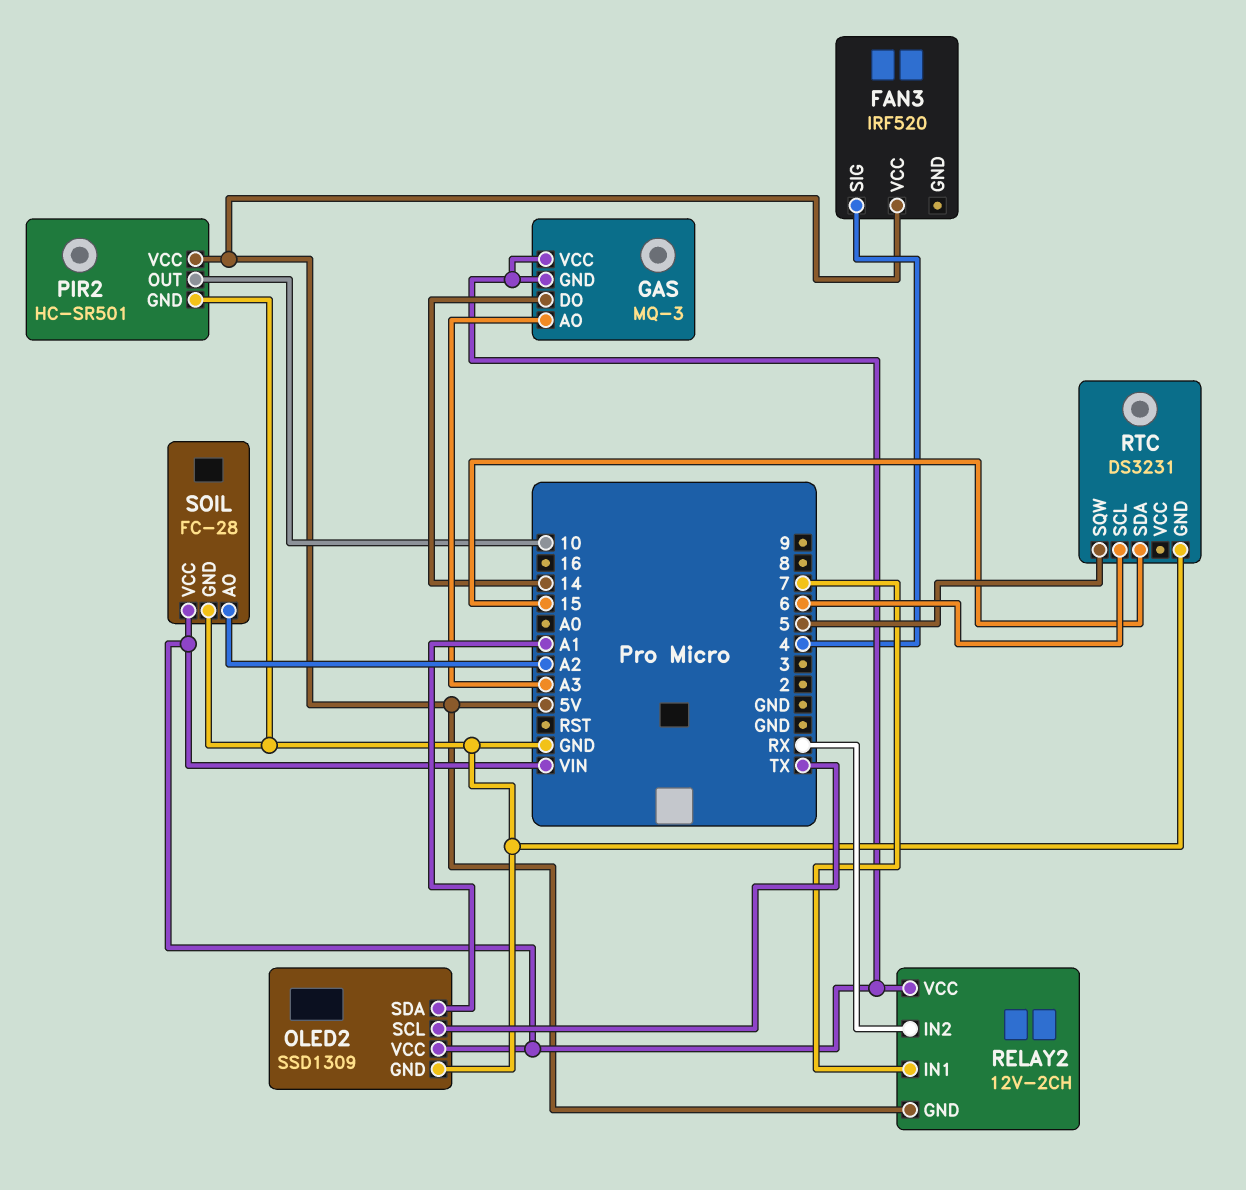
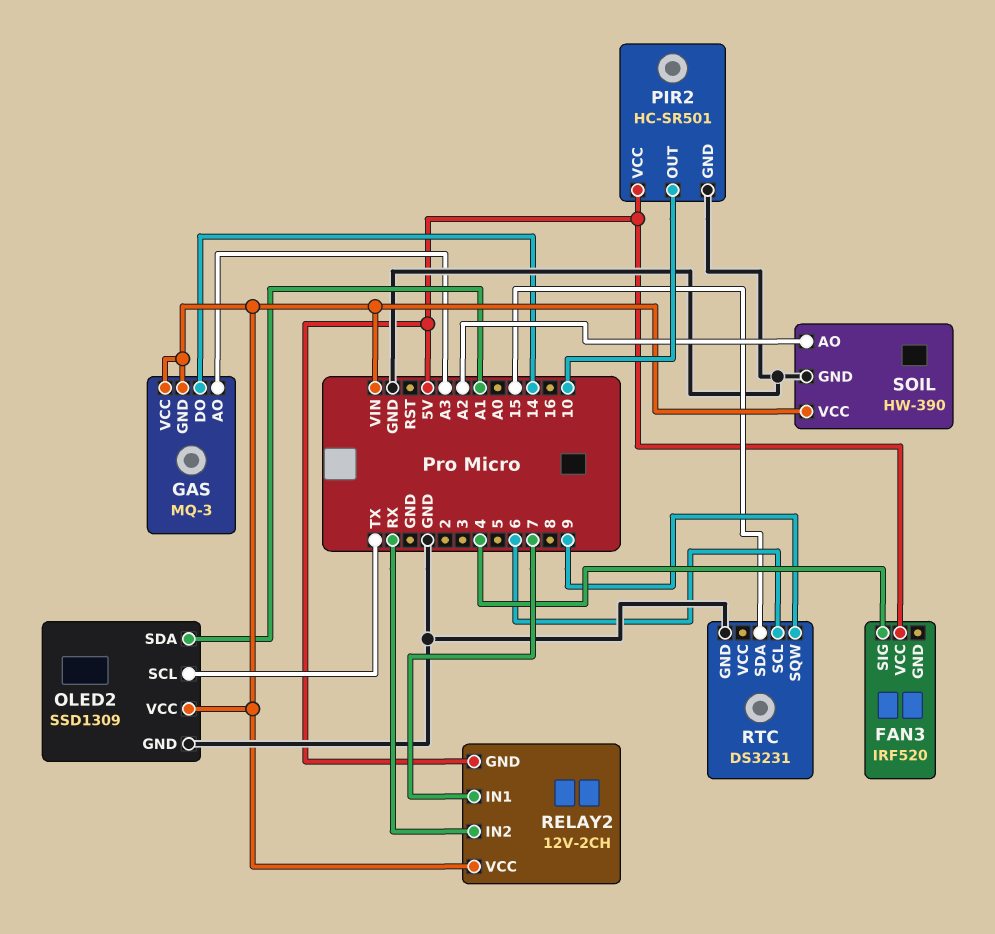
RTC pin SQW: 5 -> 9
SOIL: FC-28 -> HW-390

